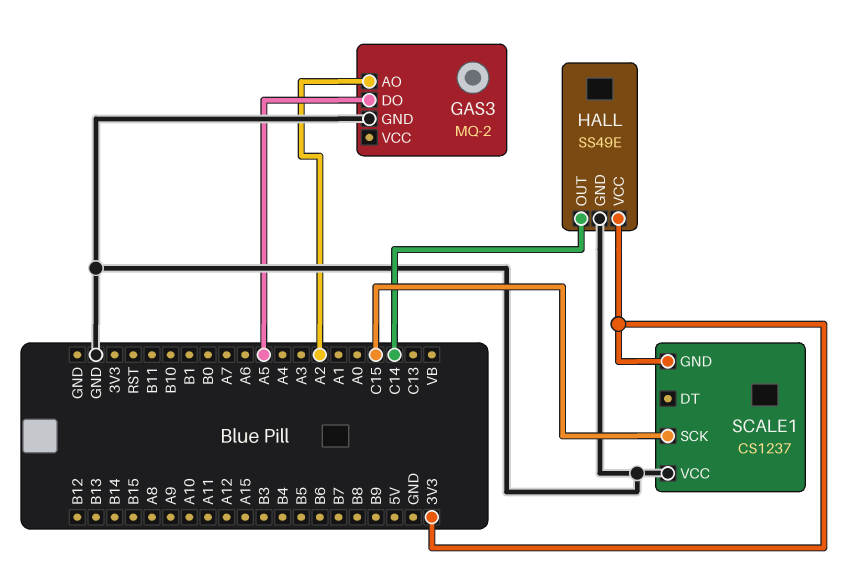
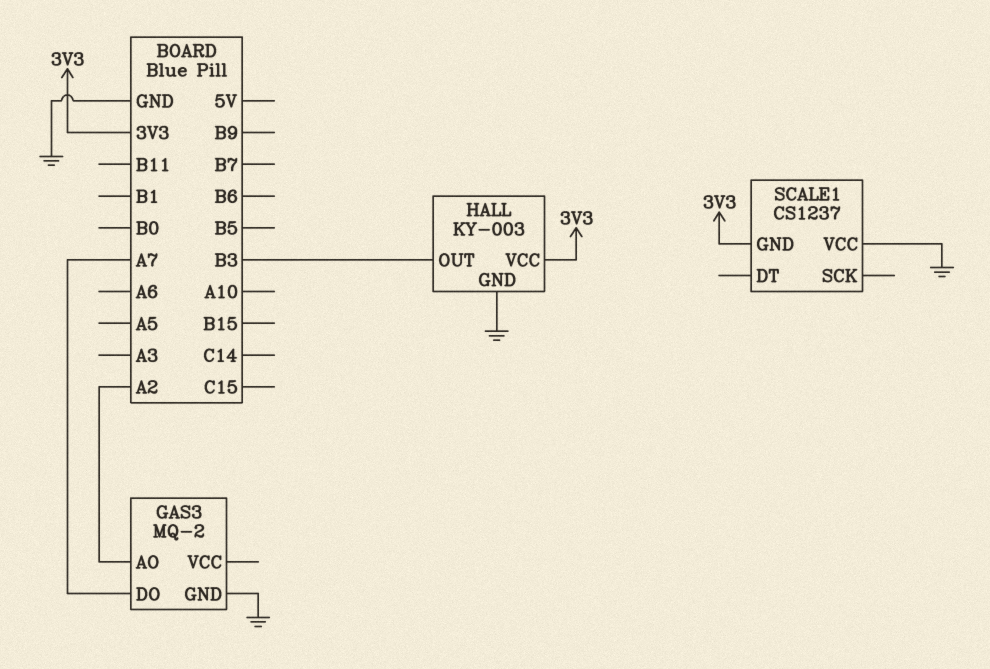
GAS3 pin DO: A5 -> A7
HALL: SS49E -> KY-003
HALL pin OUT: C14 -> B3
SCALE1 pin SCK: C15 -> none

